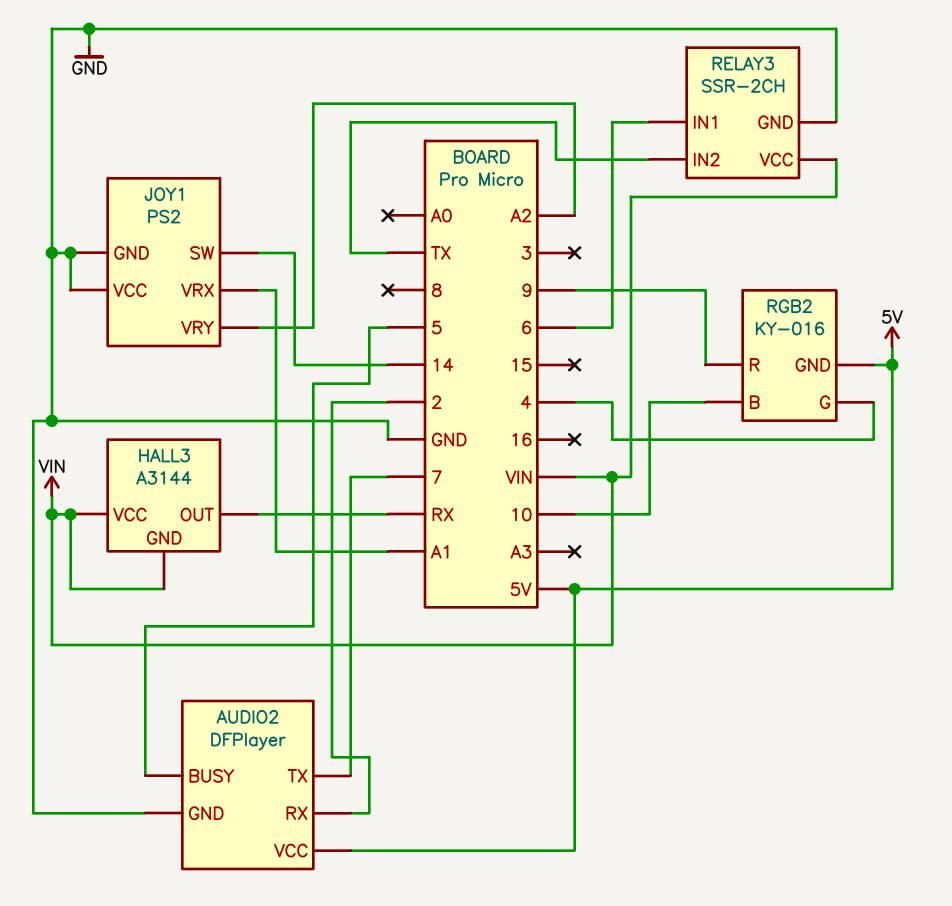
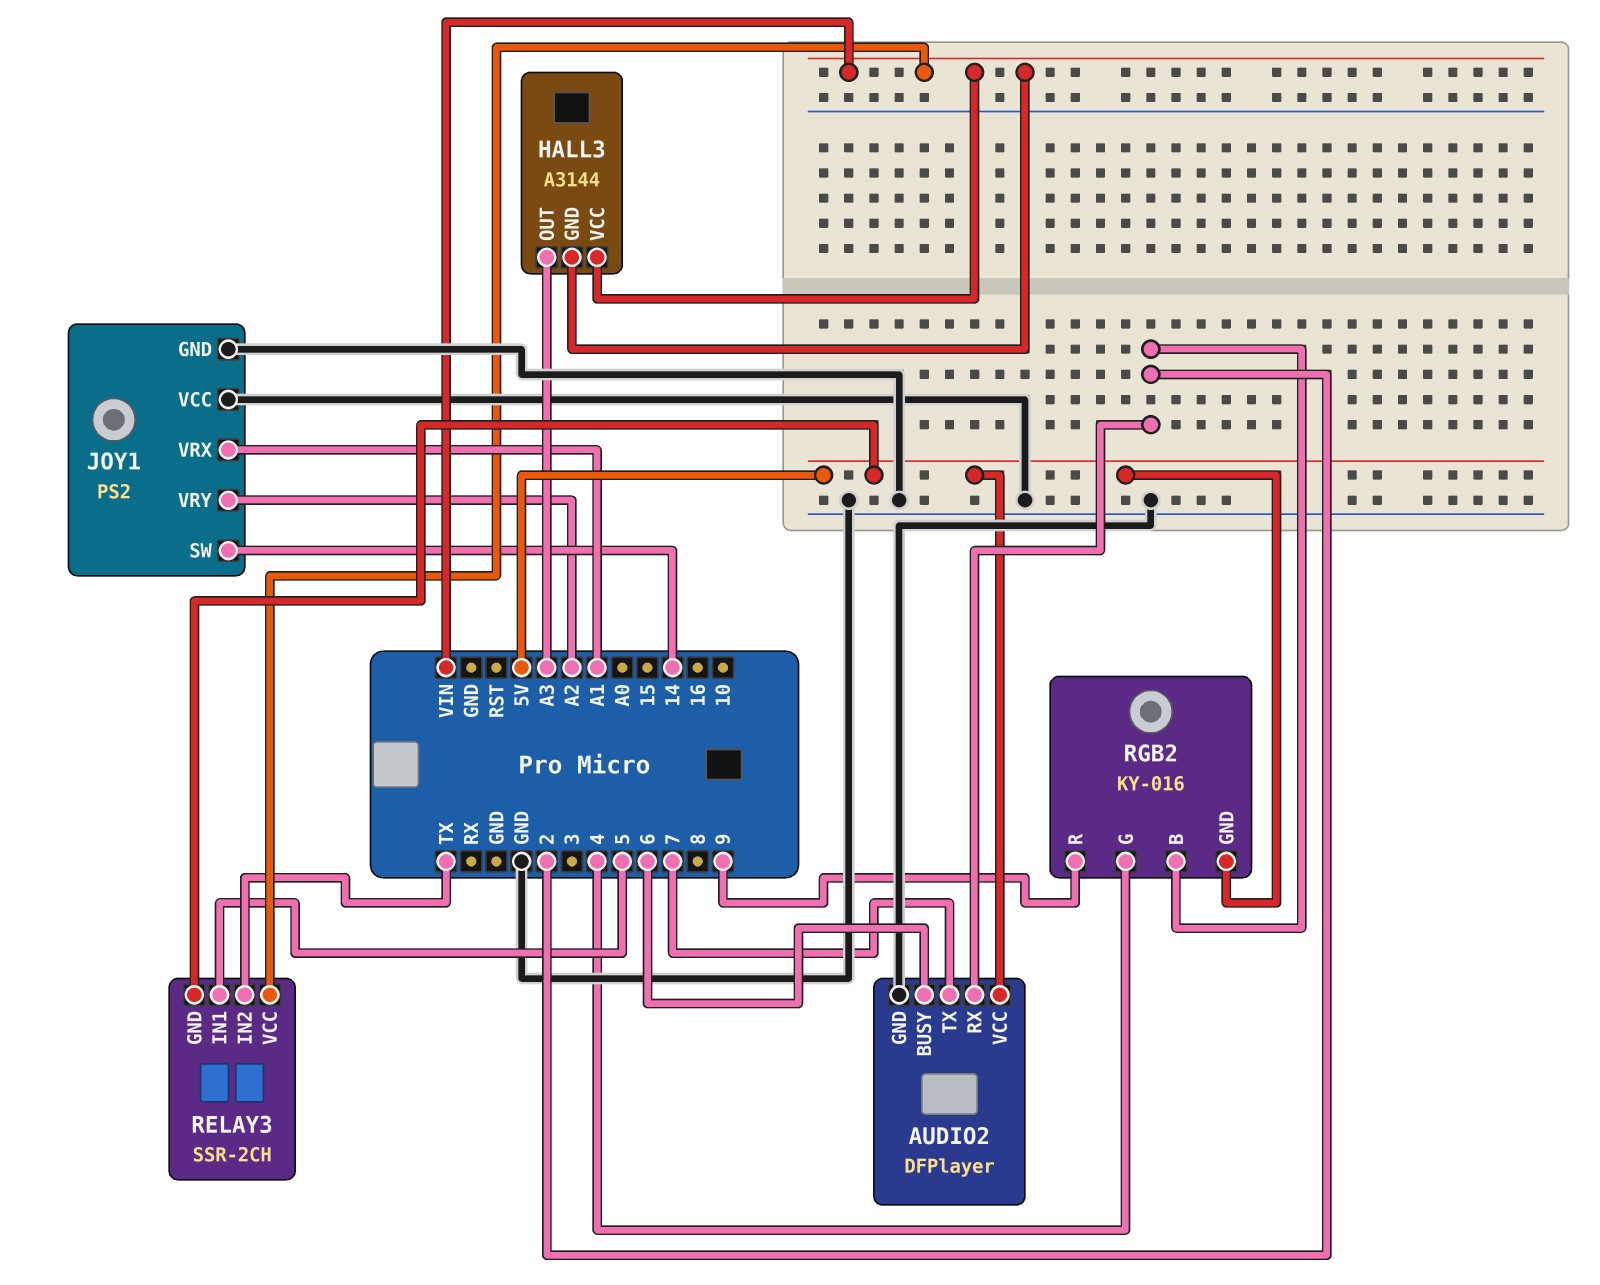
AUDIO2 pin BUSY: 5 -> 6
HALL3 pin OUT: RX -> A3
RELAY3 pin GND: GND -> 5V
RELAY3 pin IN1: 6 -> 5
RGB2 pin B: 10 -> 2

